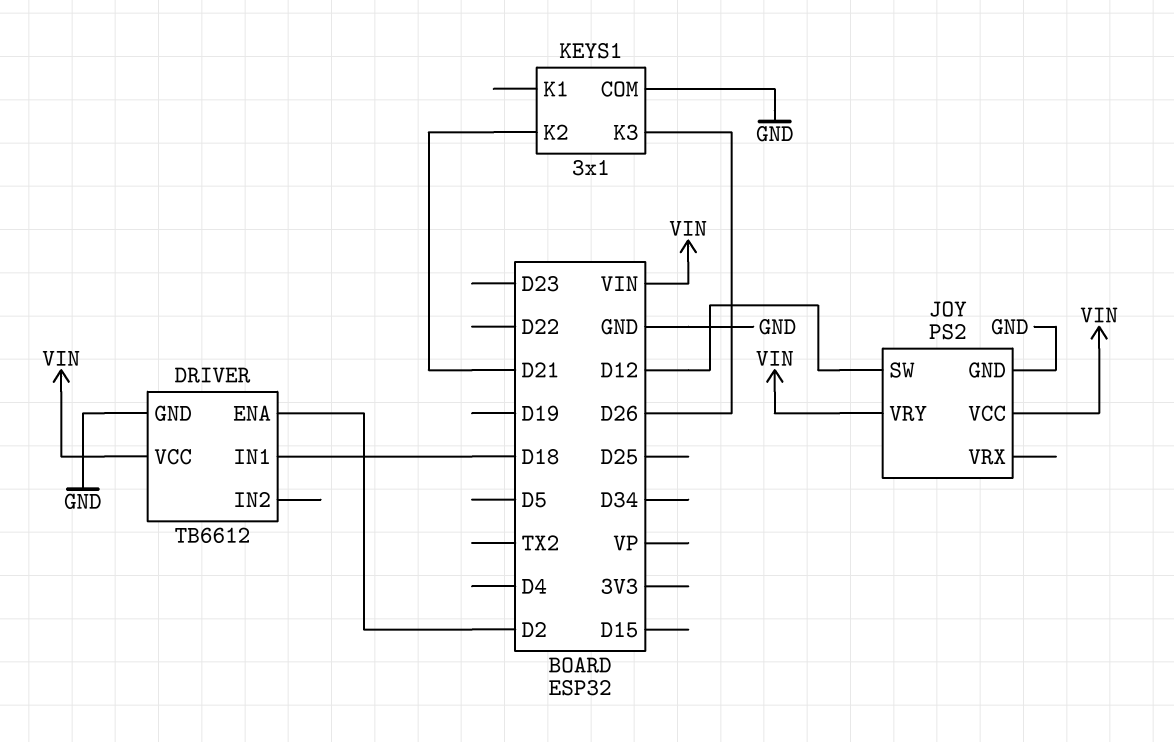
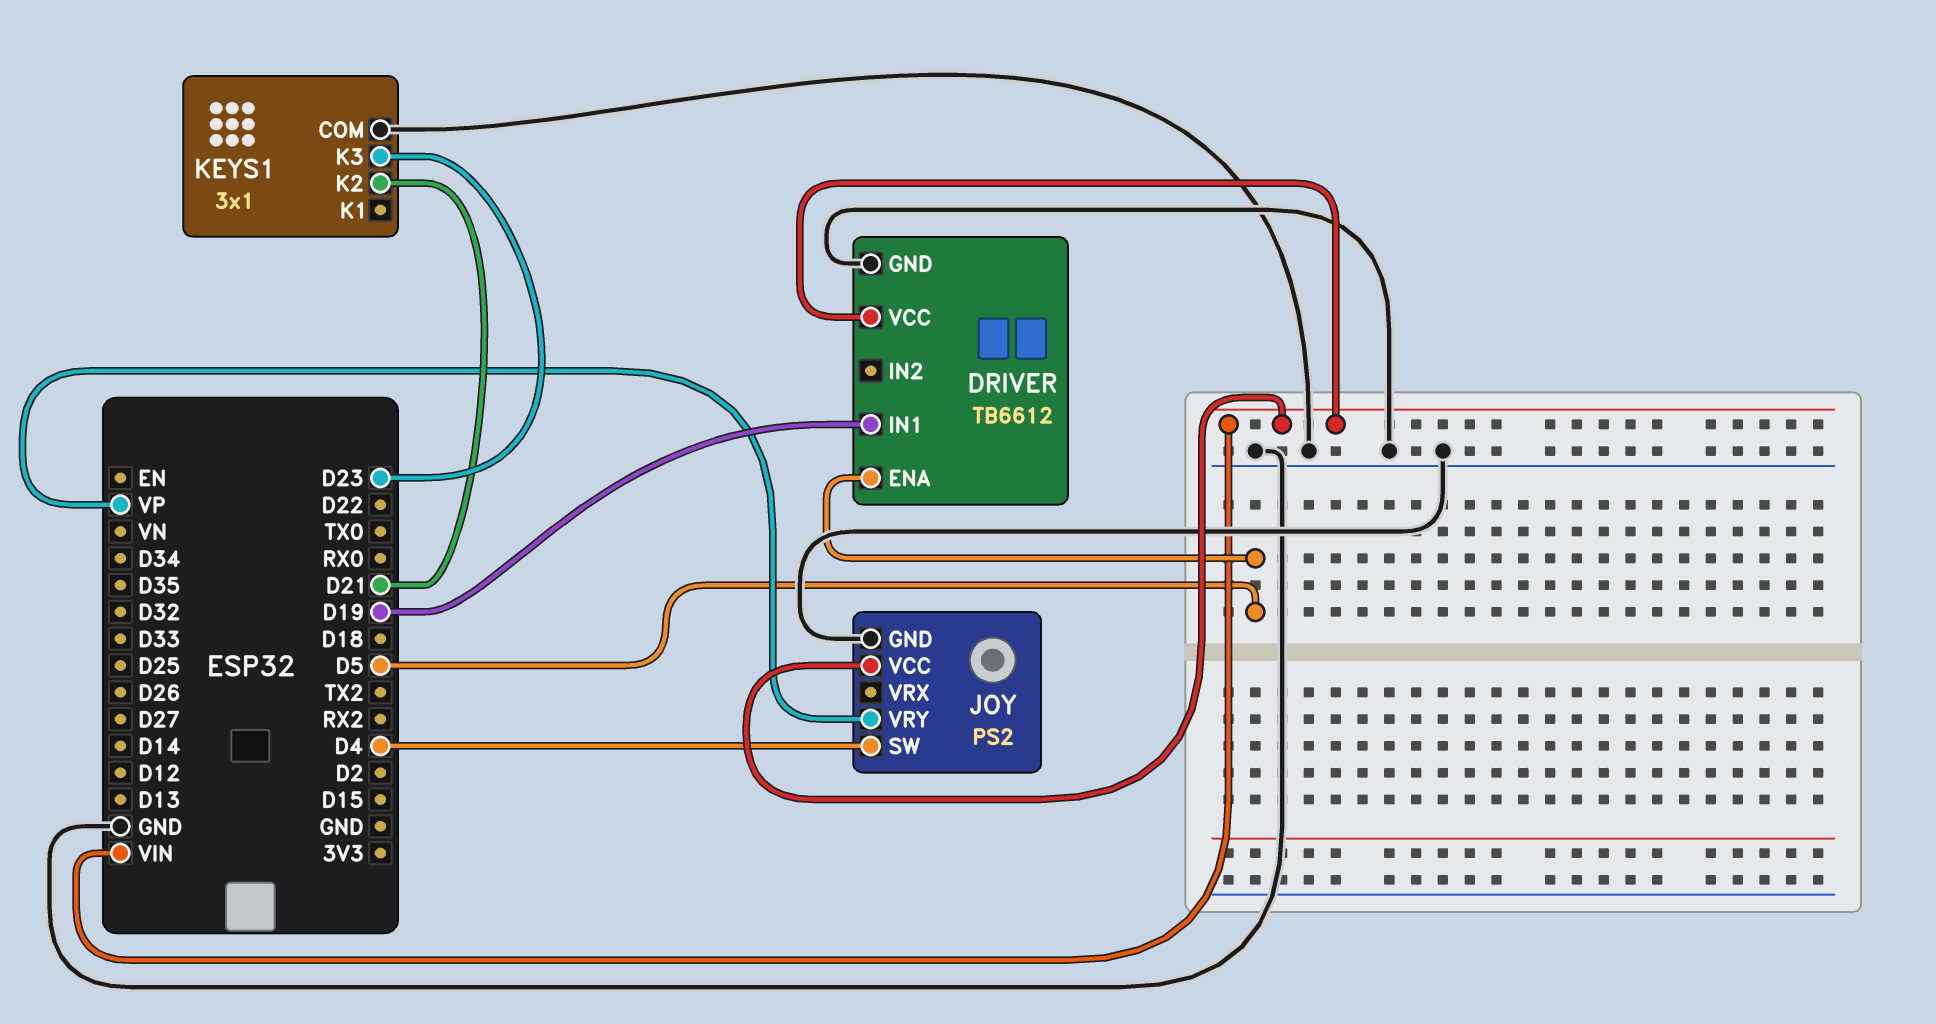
DRIVER pin ENA: D2 -> D5
DRIVER pin IN1: D18 -> D19
JOY pin SW: D12 -> D4
JOY pin VRY: VIN -> VP
KEYS1 pin K3: D26 -> D23

